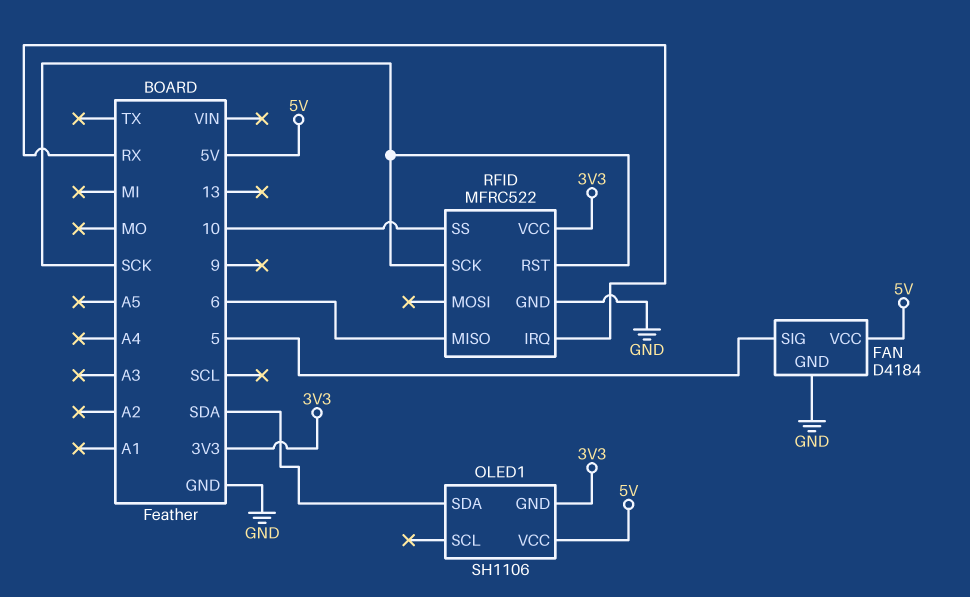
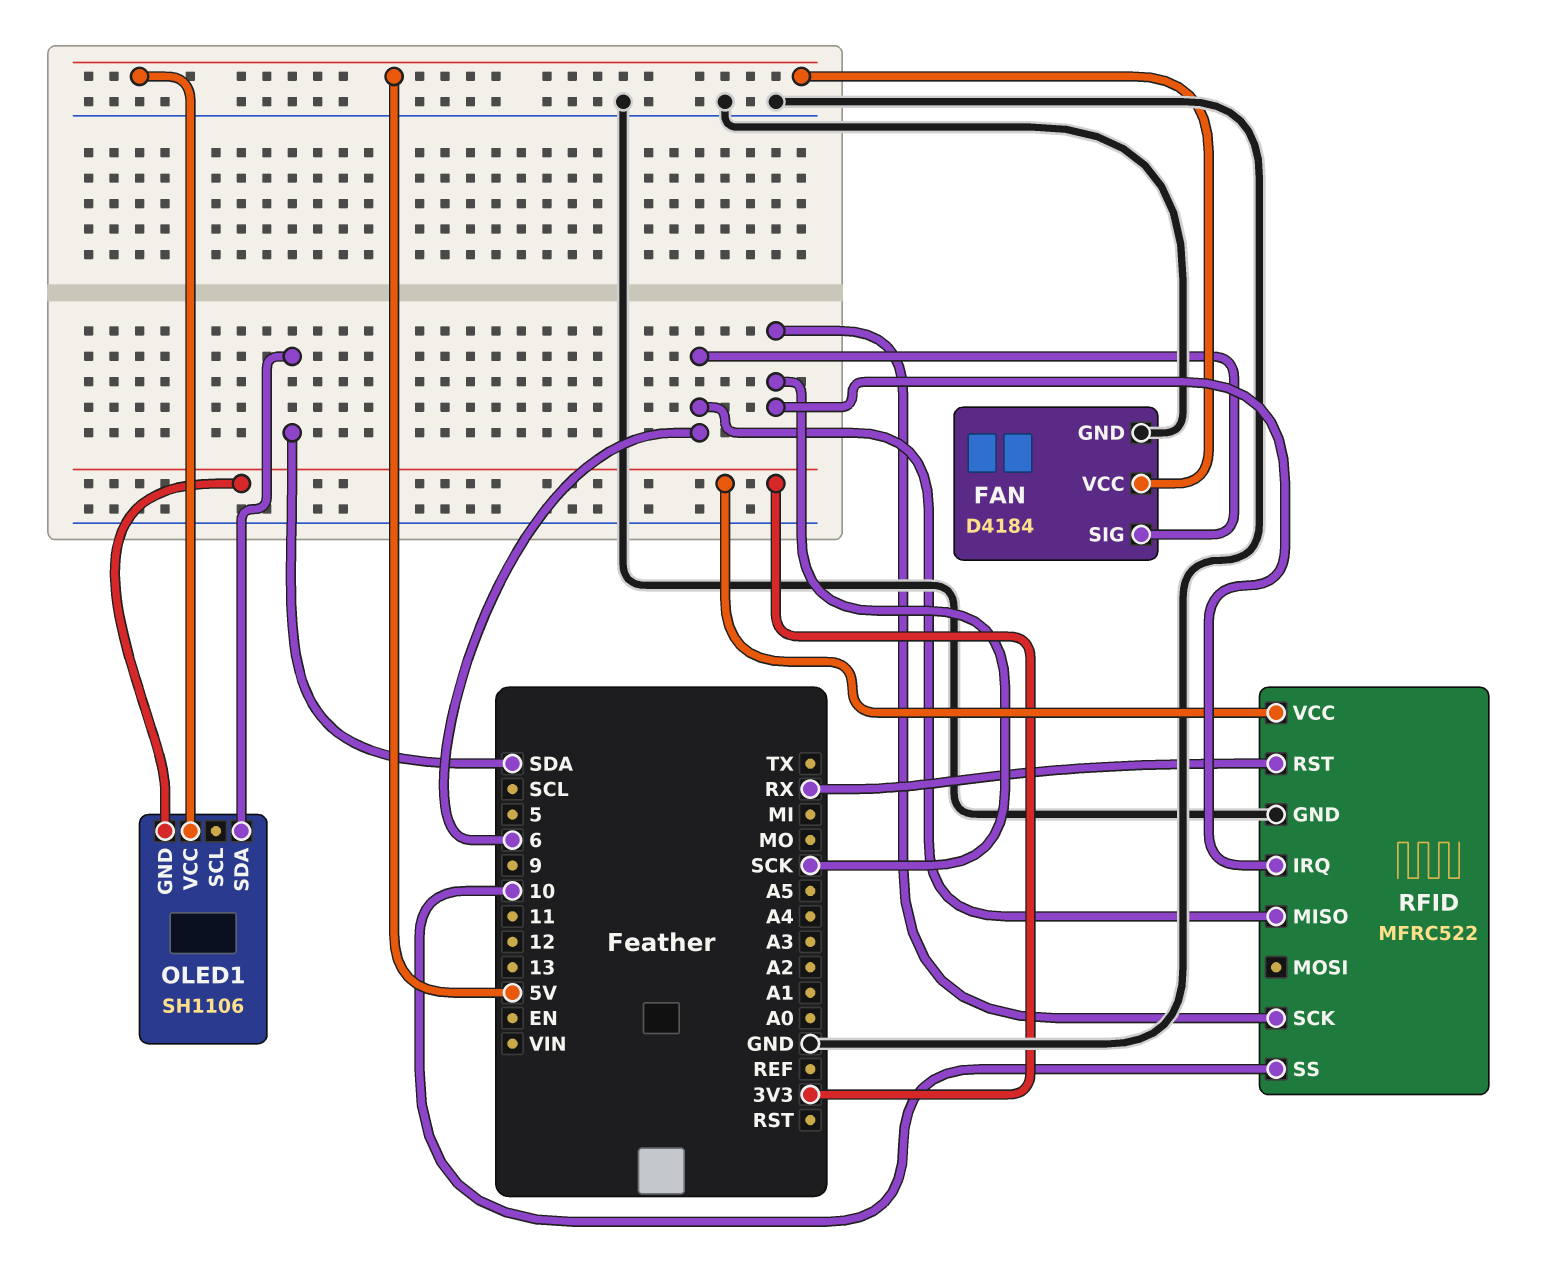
FAN pin SIG: 5 -> 6
RFID pin IRQ: RX -> SCK
RFID pin RST: SCK -> RX

